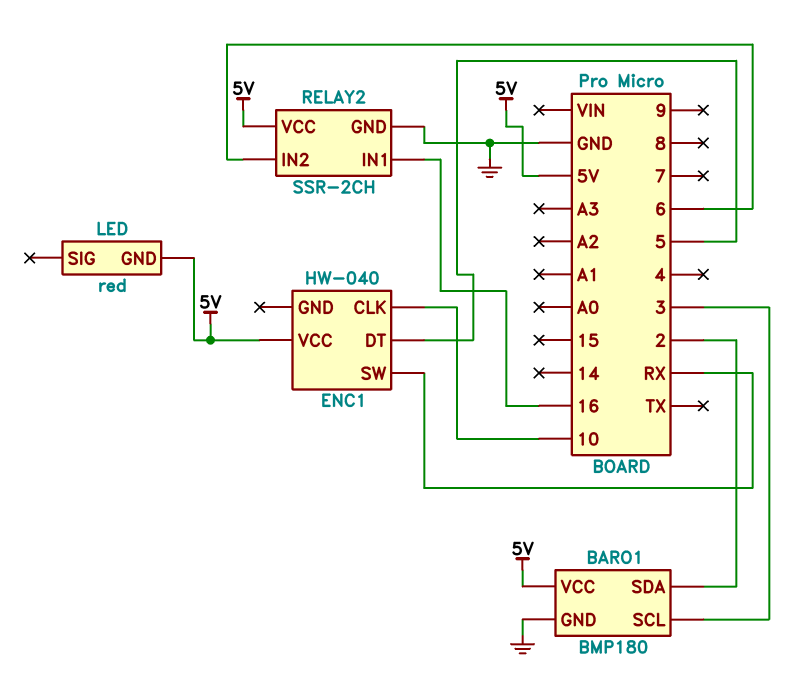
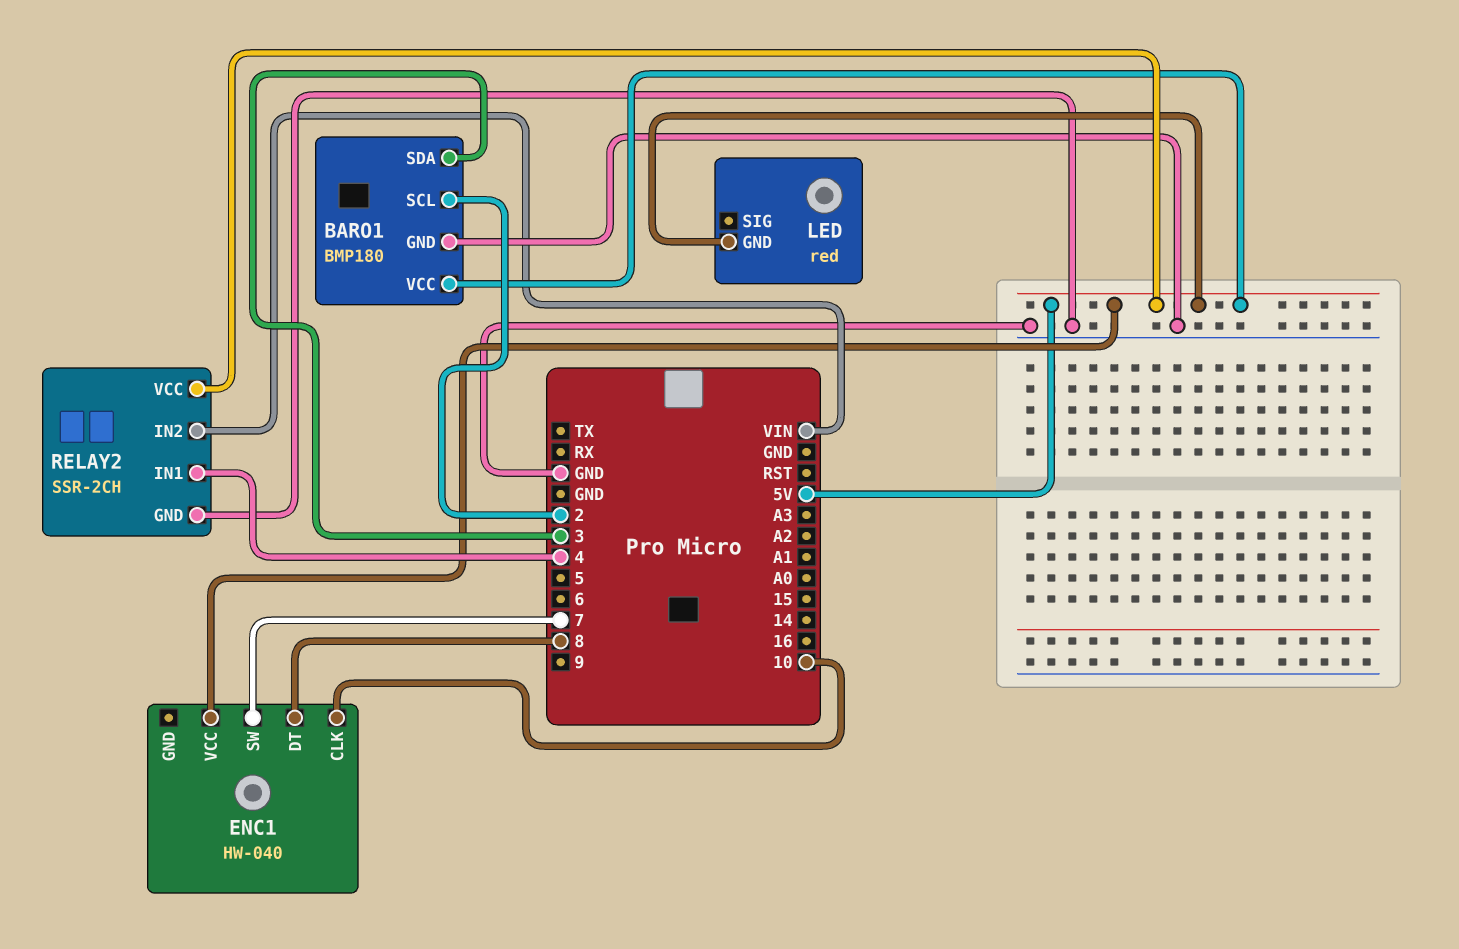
BARO1 pin SCL: 3 -> 2
BARO1 pin SDA: 2 -> 3
ENC1 pin DT: 5 -> 8
ENC1 pin SW: RX -> 7
RELAY2 pin IN1: 16 -> 4
RELAY2 pin IN2: 6 -> VIN

